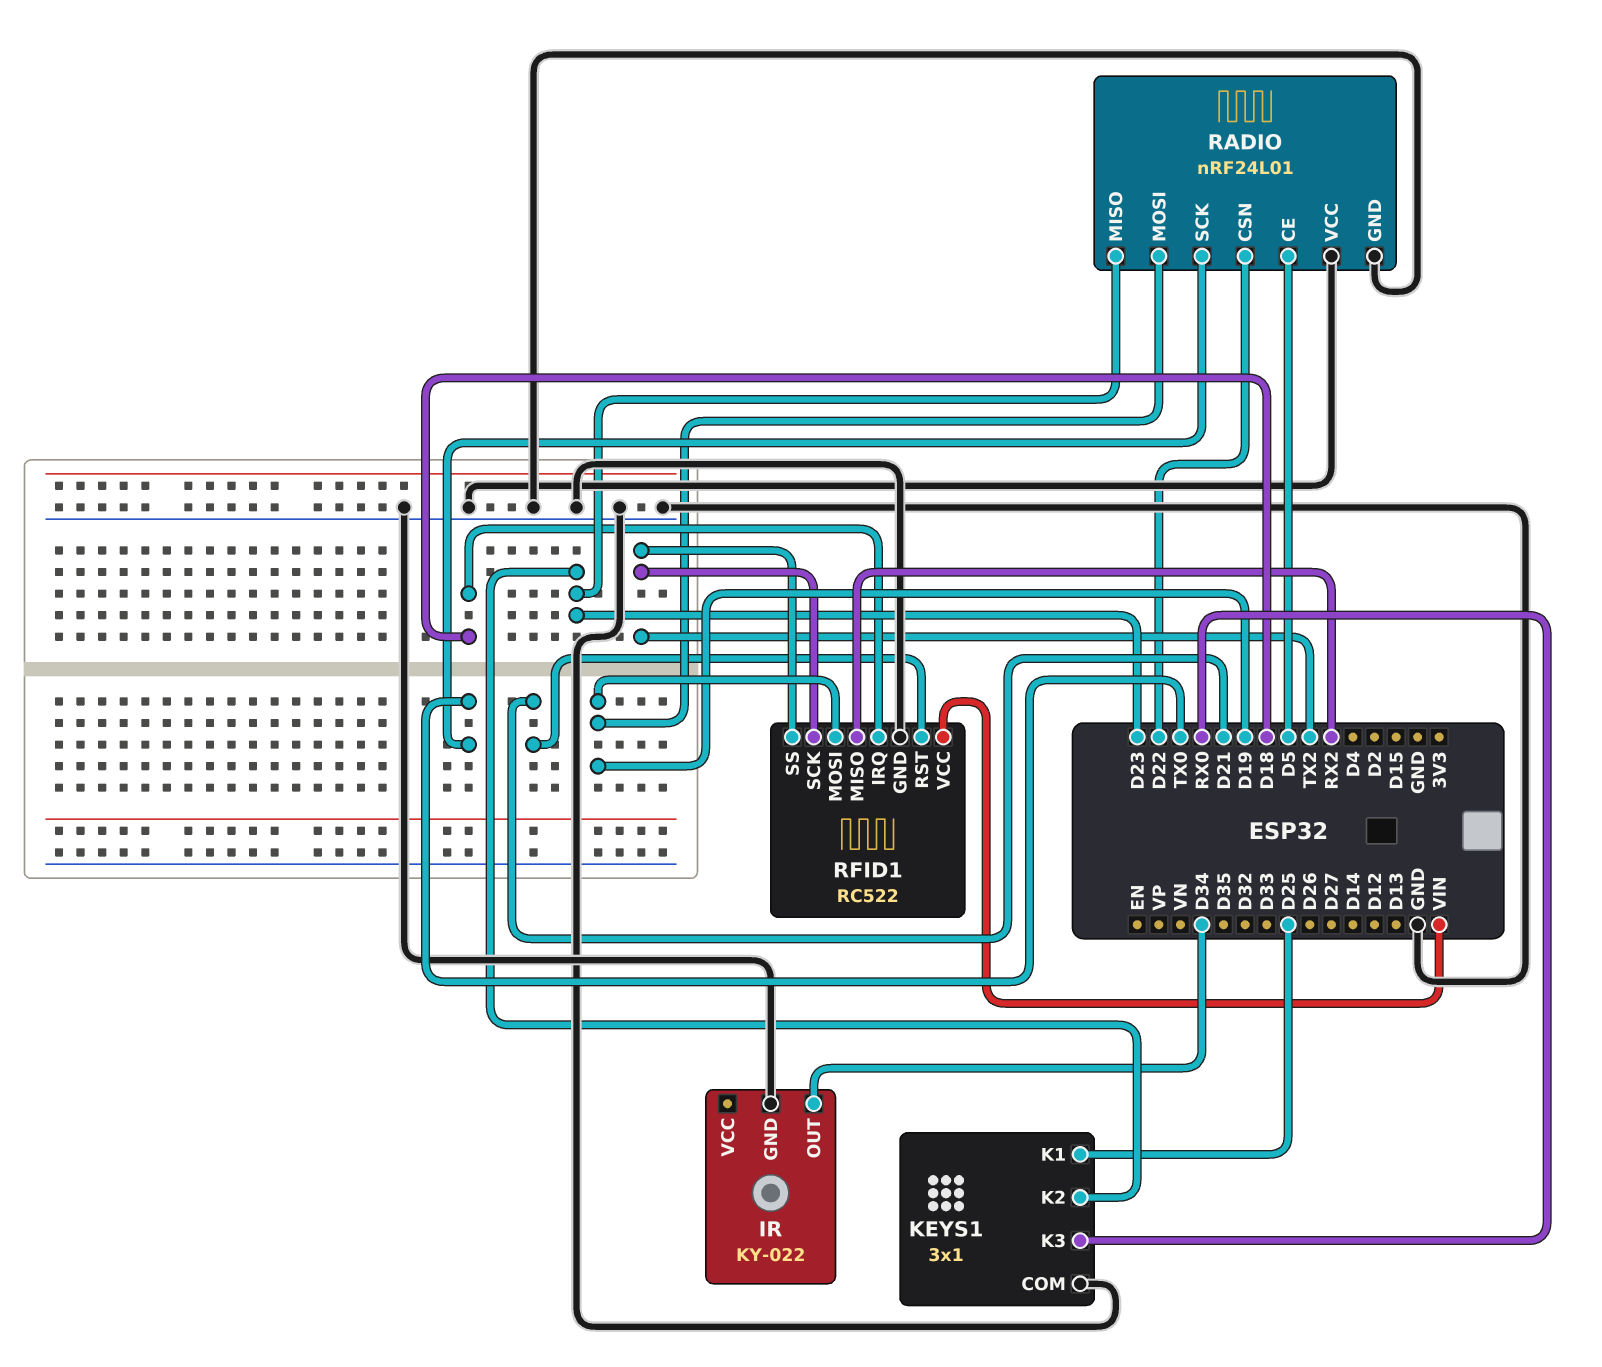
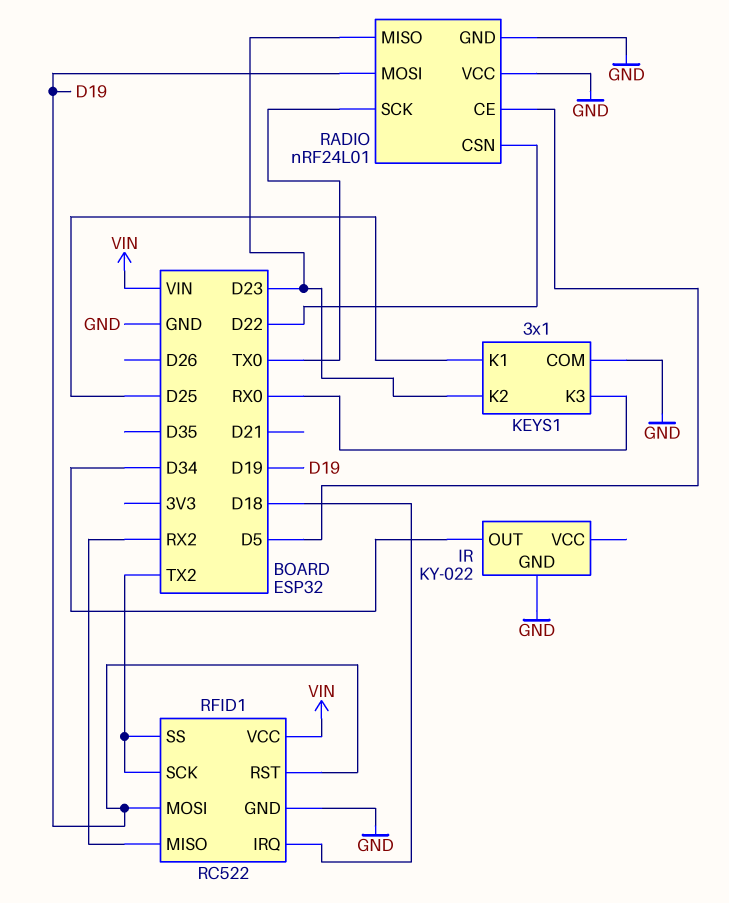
RFID1 pin RST: D21 -> D19

